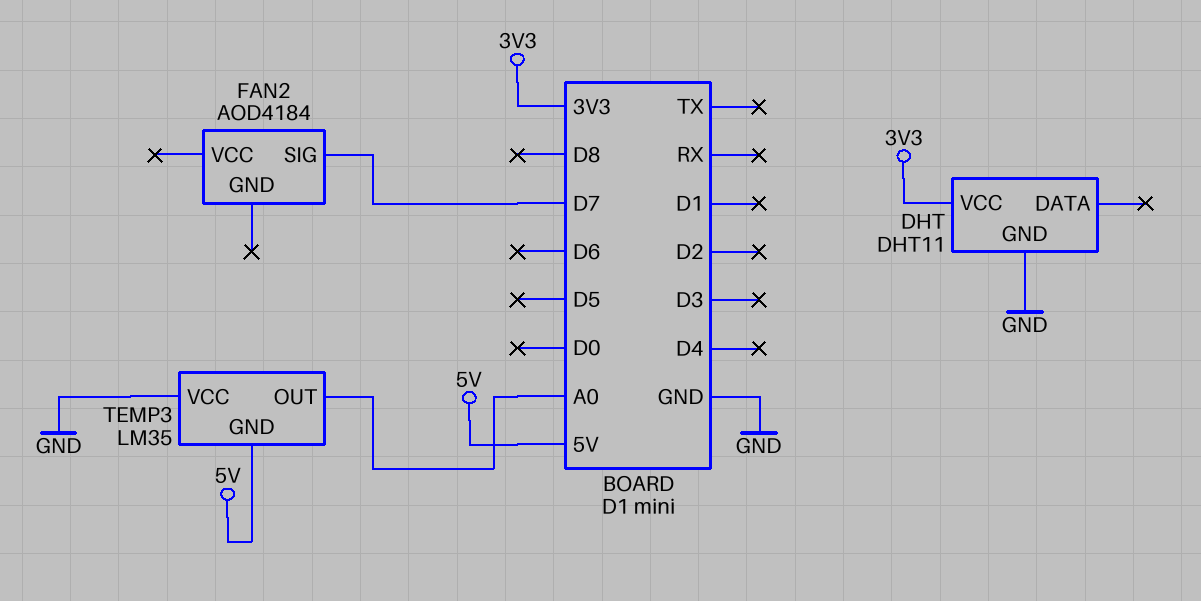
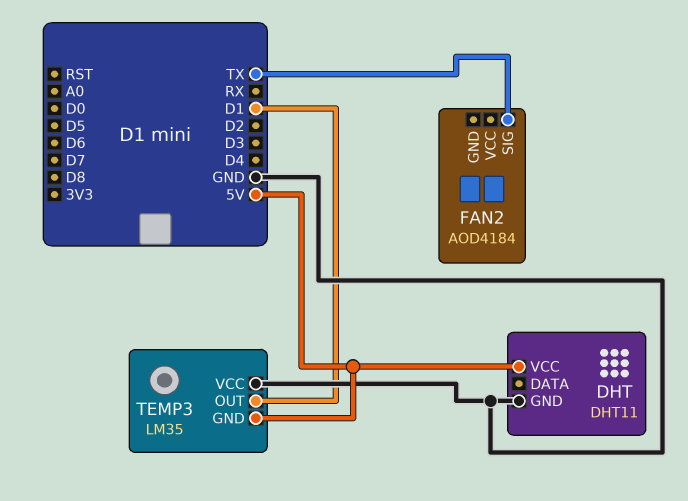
DHT pin VCC: 3V3 -> 5V
FAN2 pin SIG: D7 -> TX
TEMP3 pin OUT: A0 -> D1

